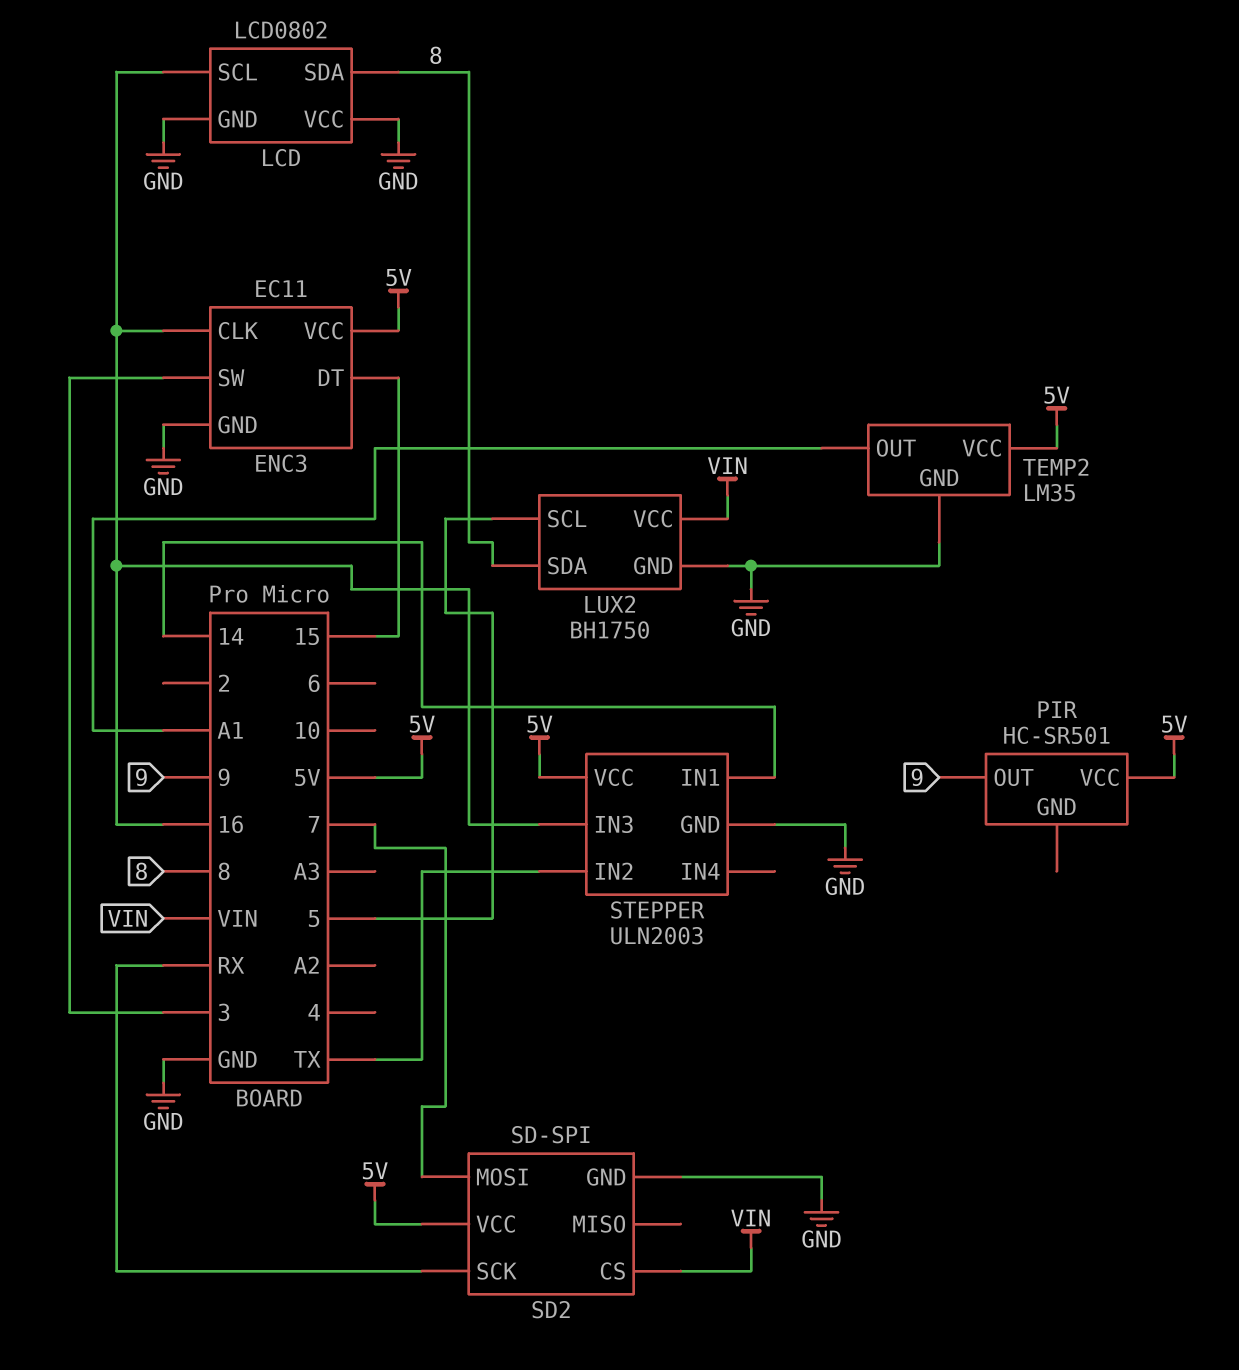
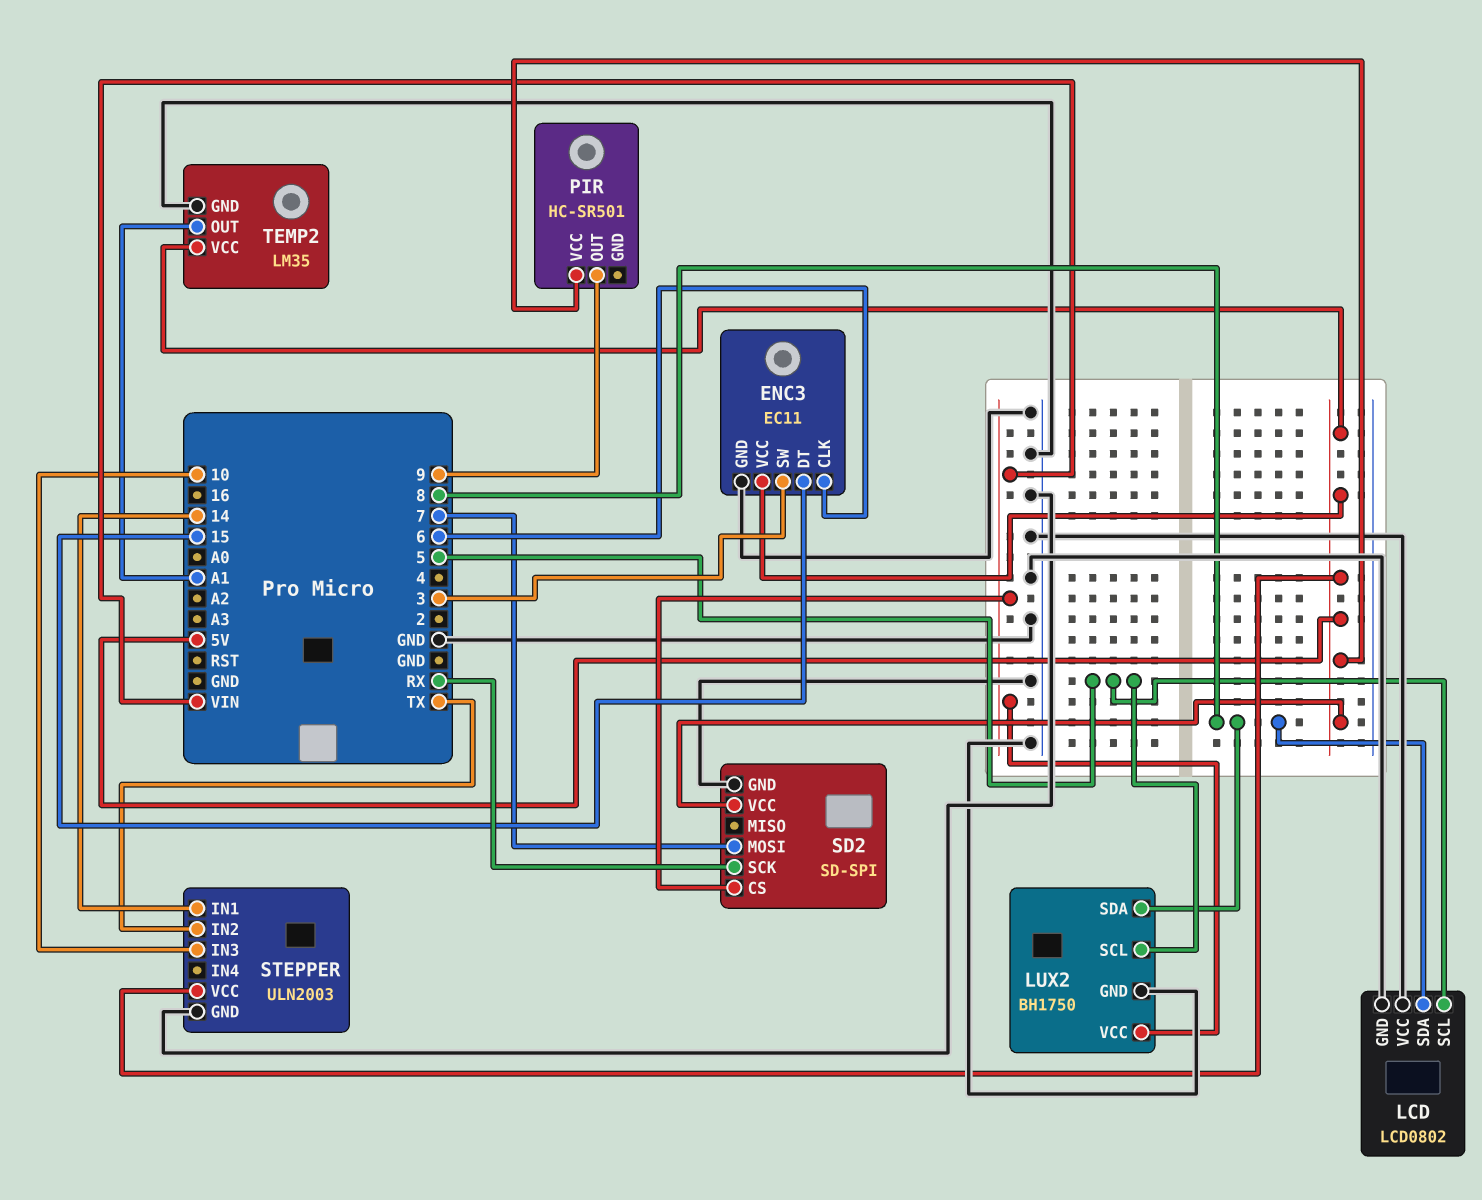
ENC3 pin CLK: 16 -> 6
LCD pin SCL: 16 -> 5
STEPPER pin IN3: 16 -> 10

